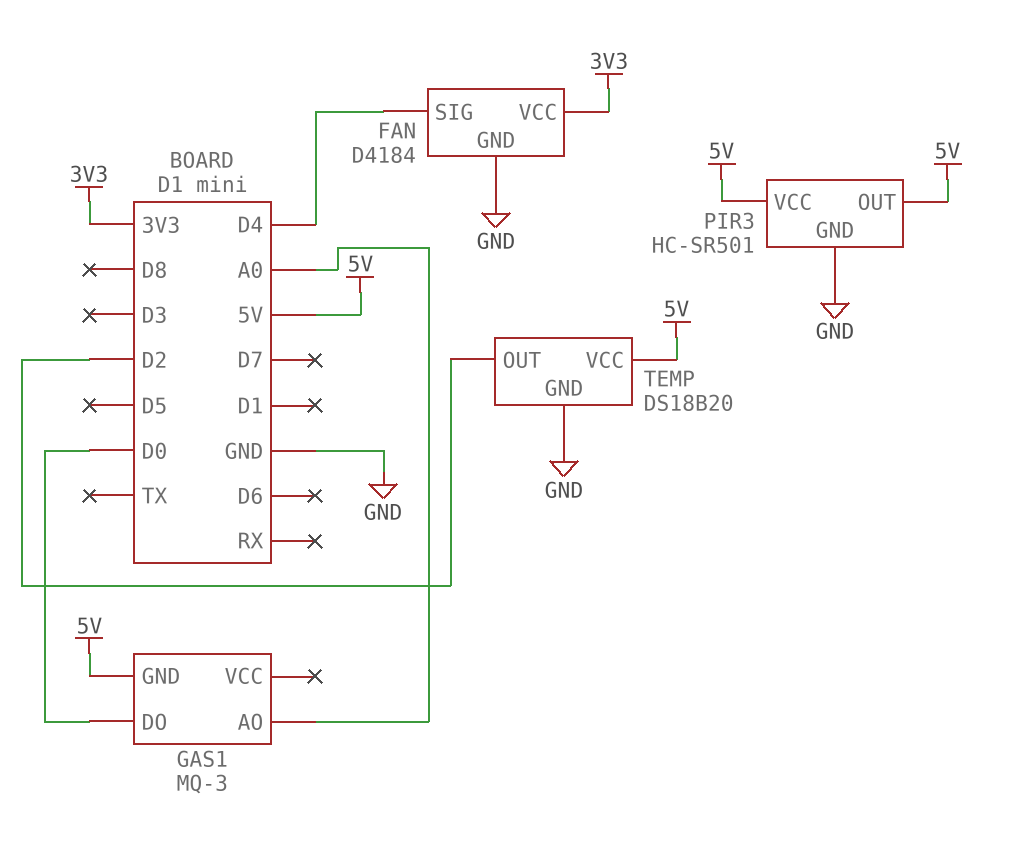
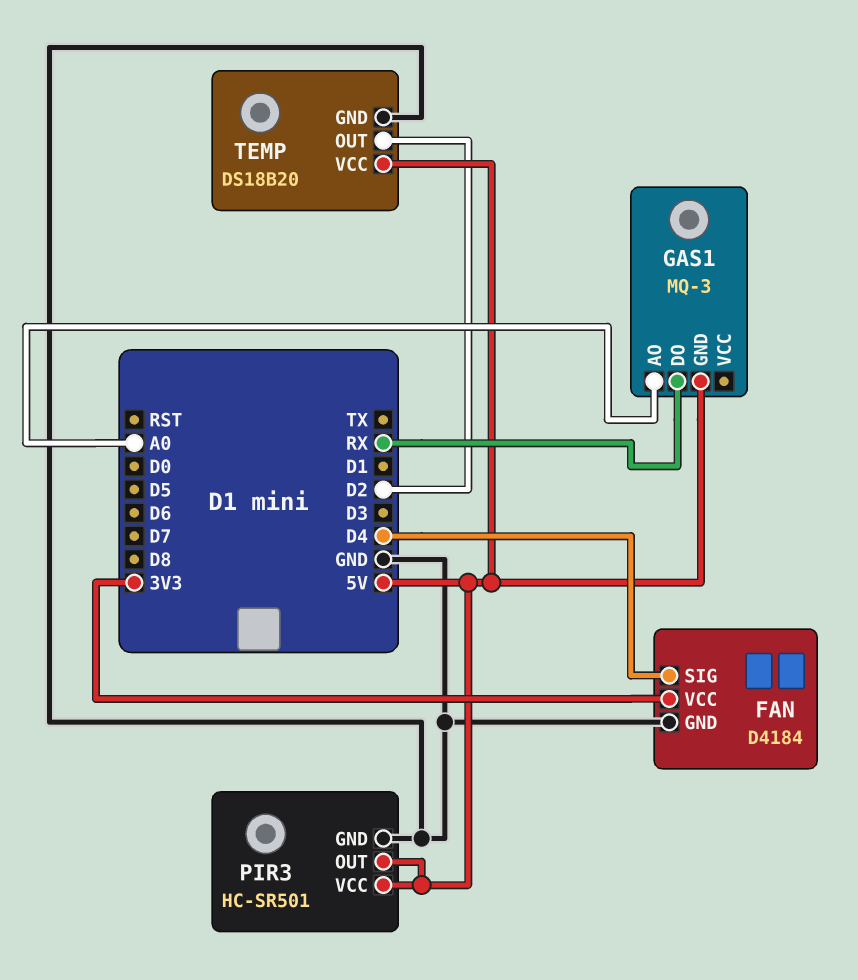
GAS1 pin DO: D0 -> RX

